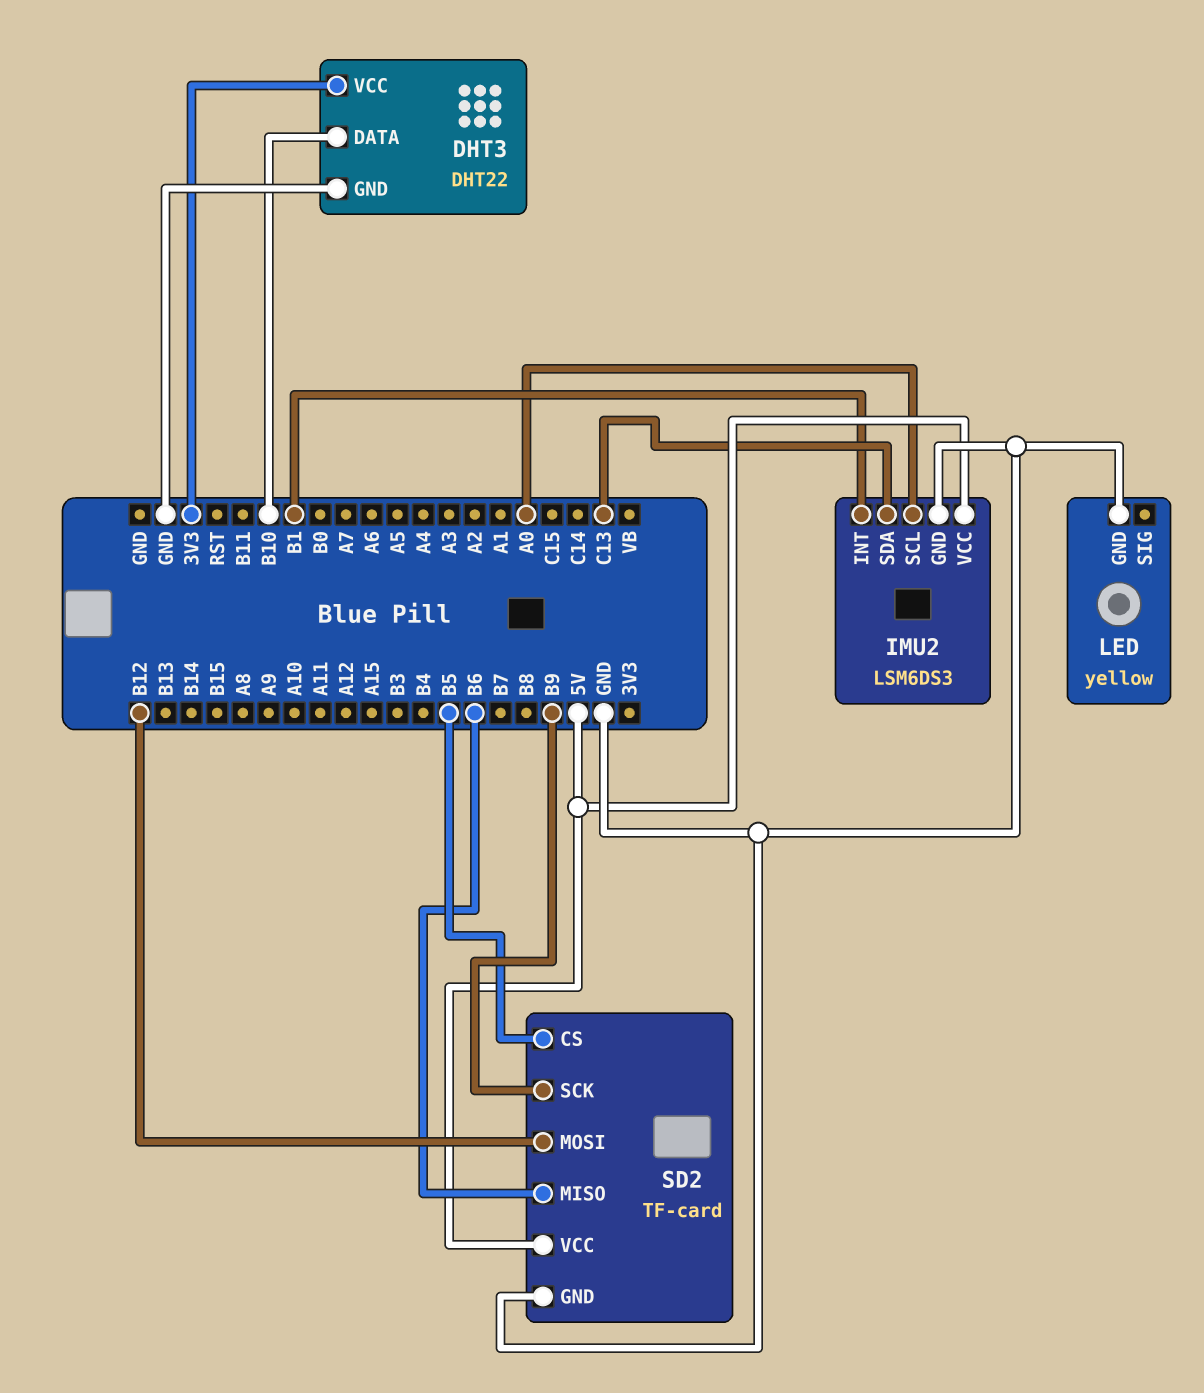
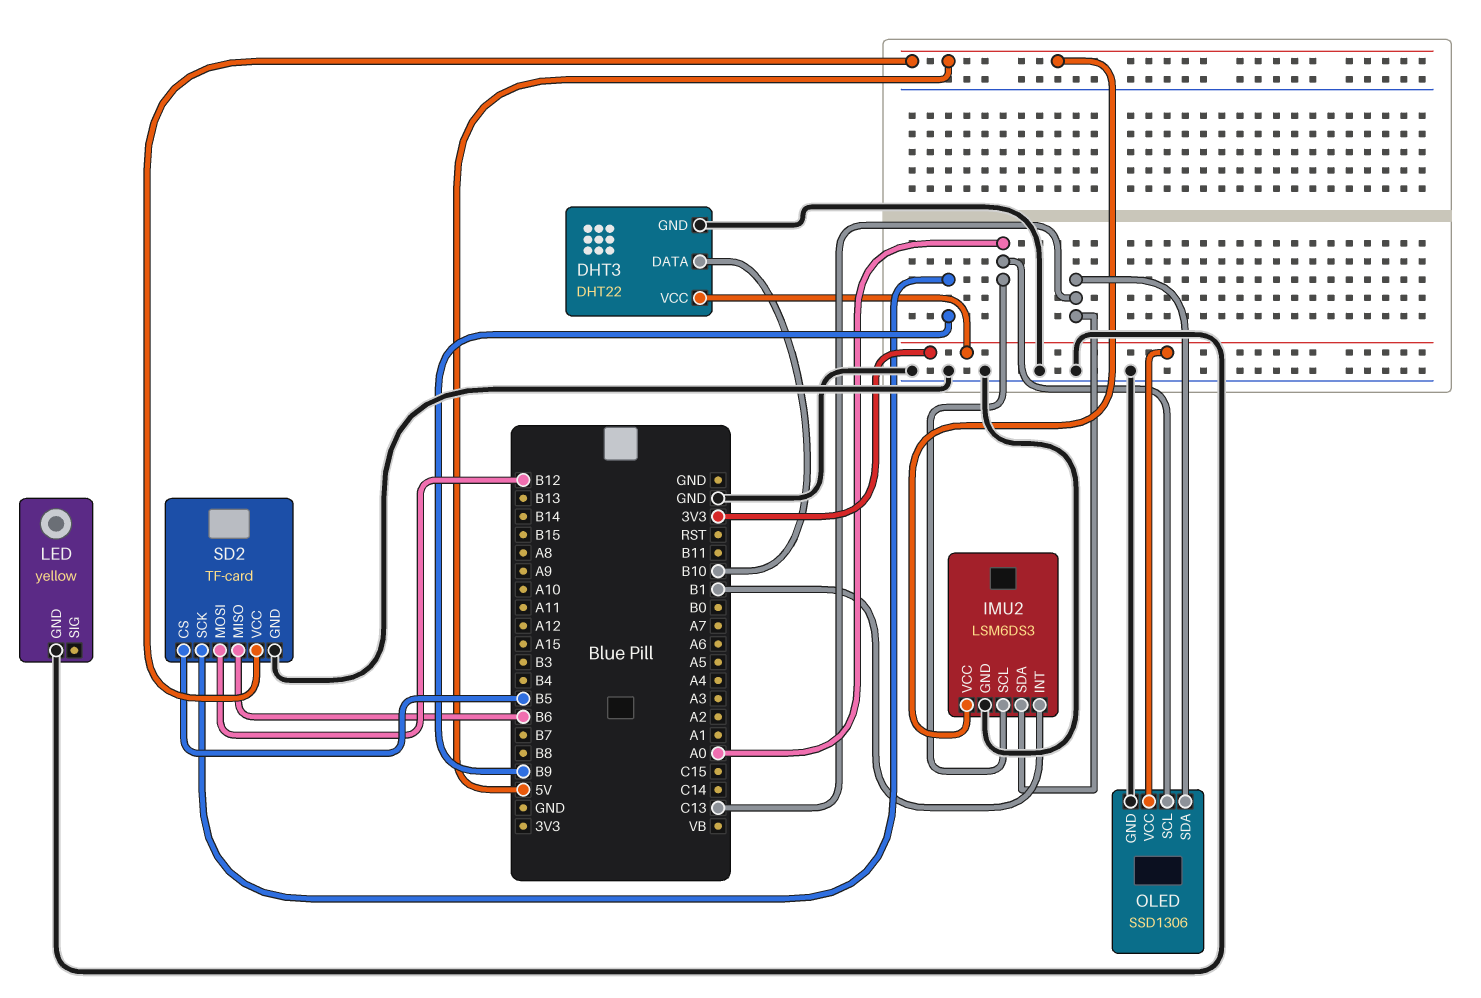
OLED: none -> SSD1306
OLED pin GND: none -> GND
OLED pin SCL: none -> A0
OLED pin SDA: none -> C13
OLED pin VCC: none -> 3V3

